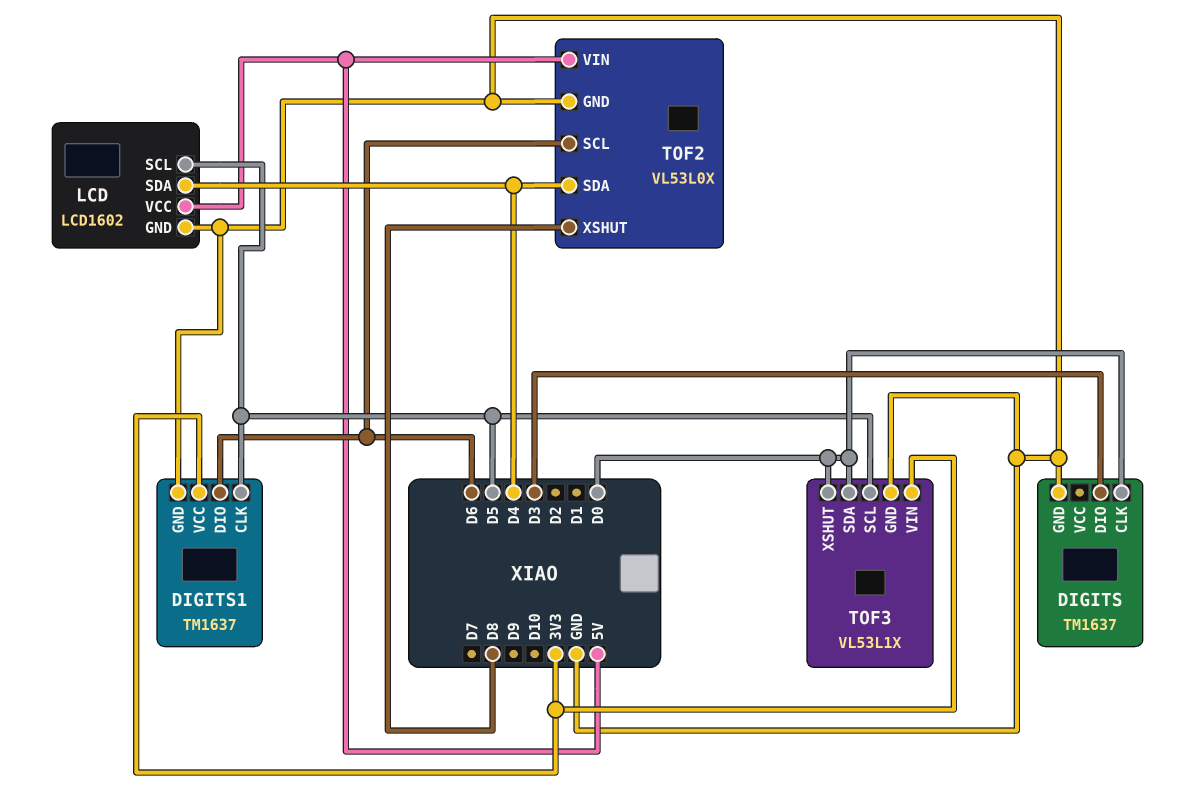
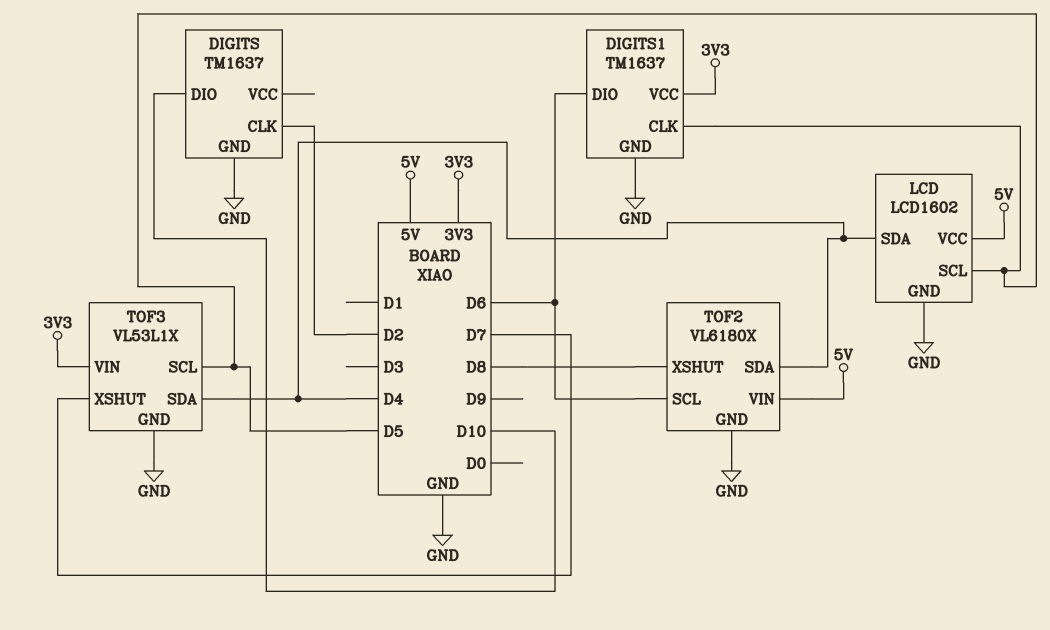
DIGITS pin CLK: D0 -> D2
DIGITS pin DIO: D3 -> D10
TOF2: VL53L0X -> VL6180X
TOF3 pin SDA: D0 -> D4
TOF3 pin XSHUT: D0 -> D7

